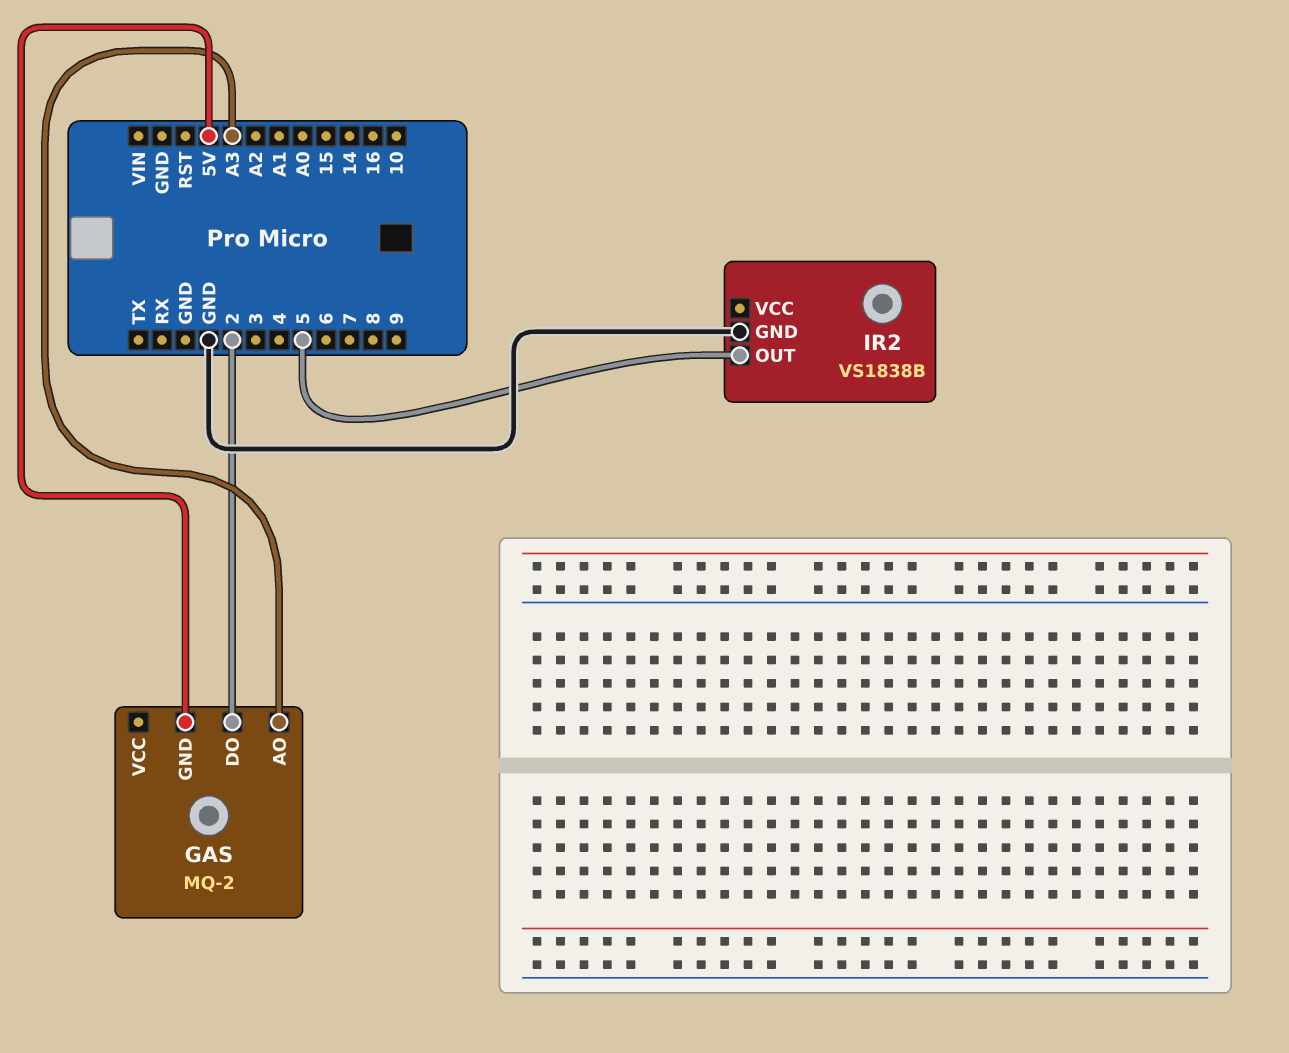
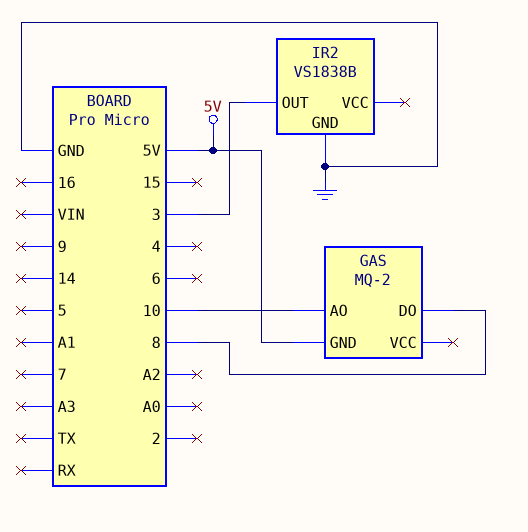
GAS pin AO: A3 -> 10
GAS pin DO: 2 -> 8
IR2 pin OUT: 5 -> 3

